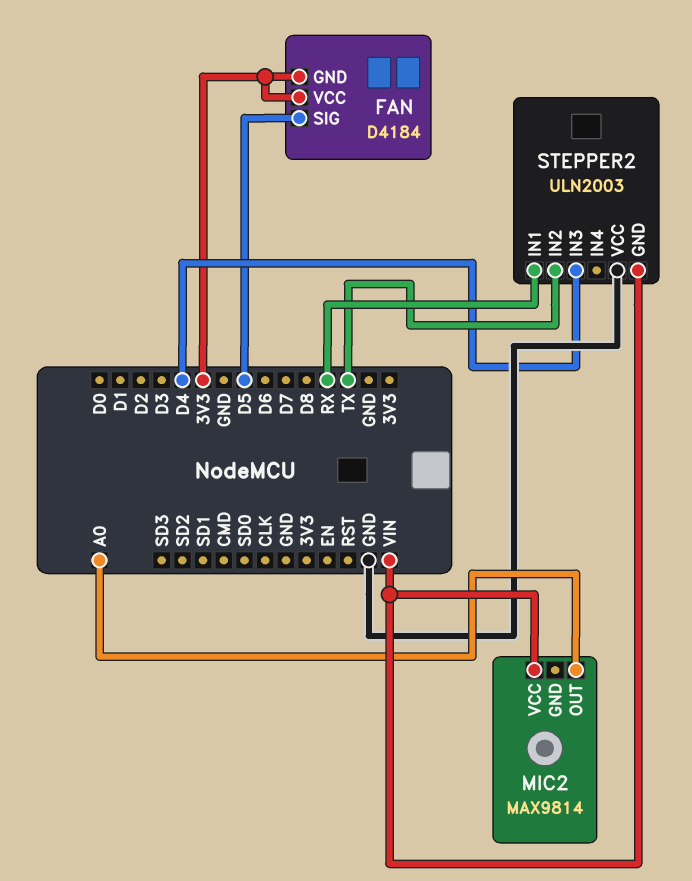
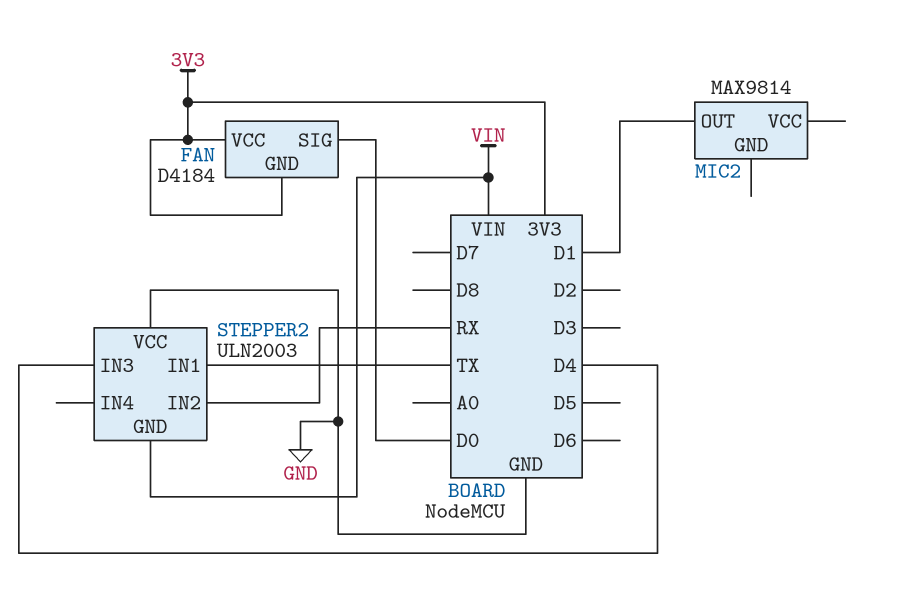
FAN pin SIG: D5 -> D0
MIC2 pin OUT: A0 -> D1
MIC2 pin VCC: VIN -> none
STEPPER2 pin IN1: RX -> TX
STEPPER2 pin IN2: TX -> RX

